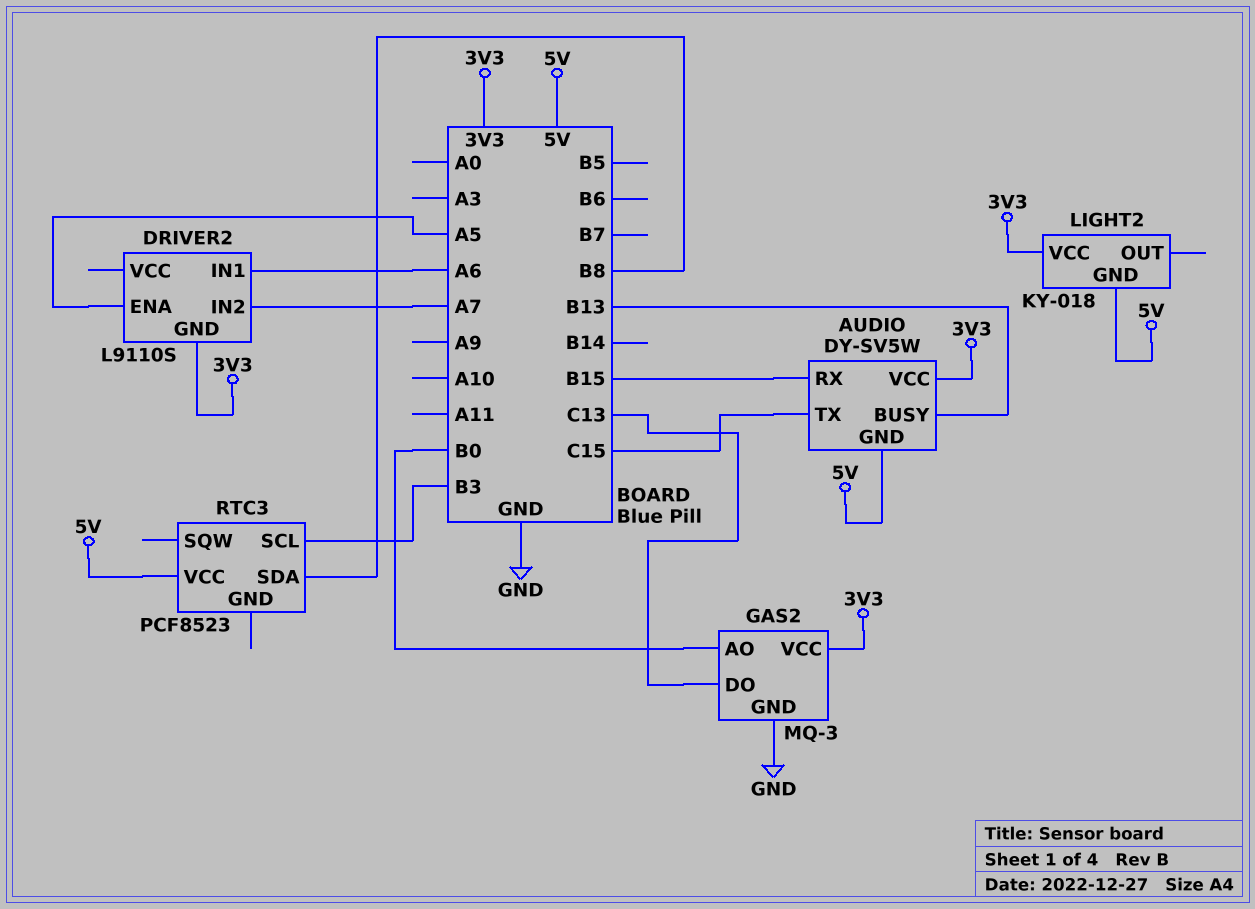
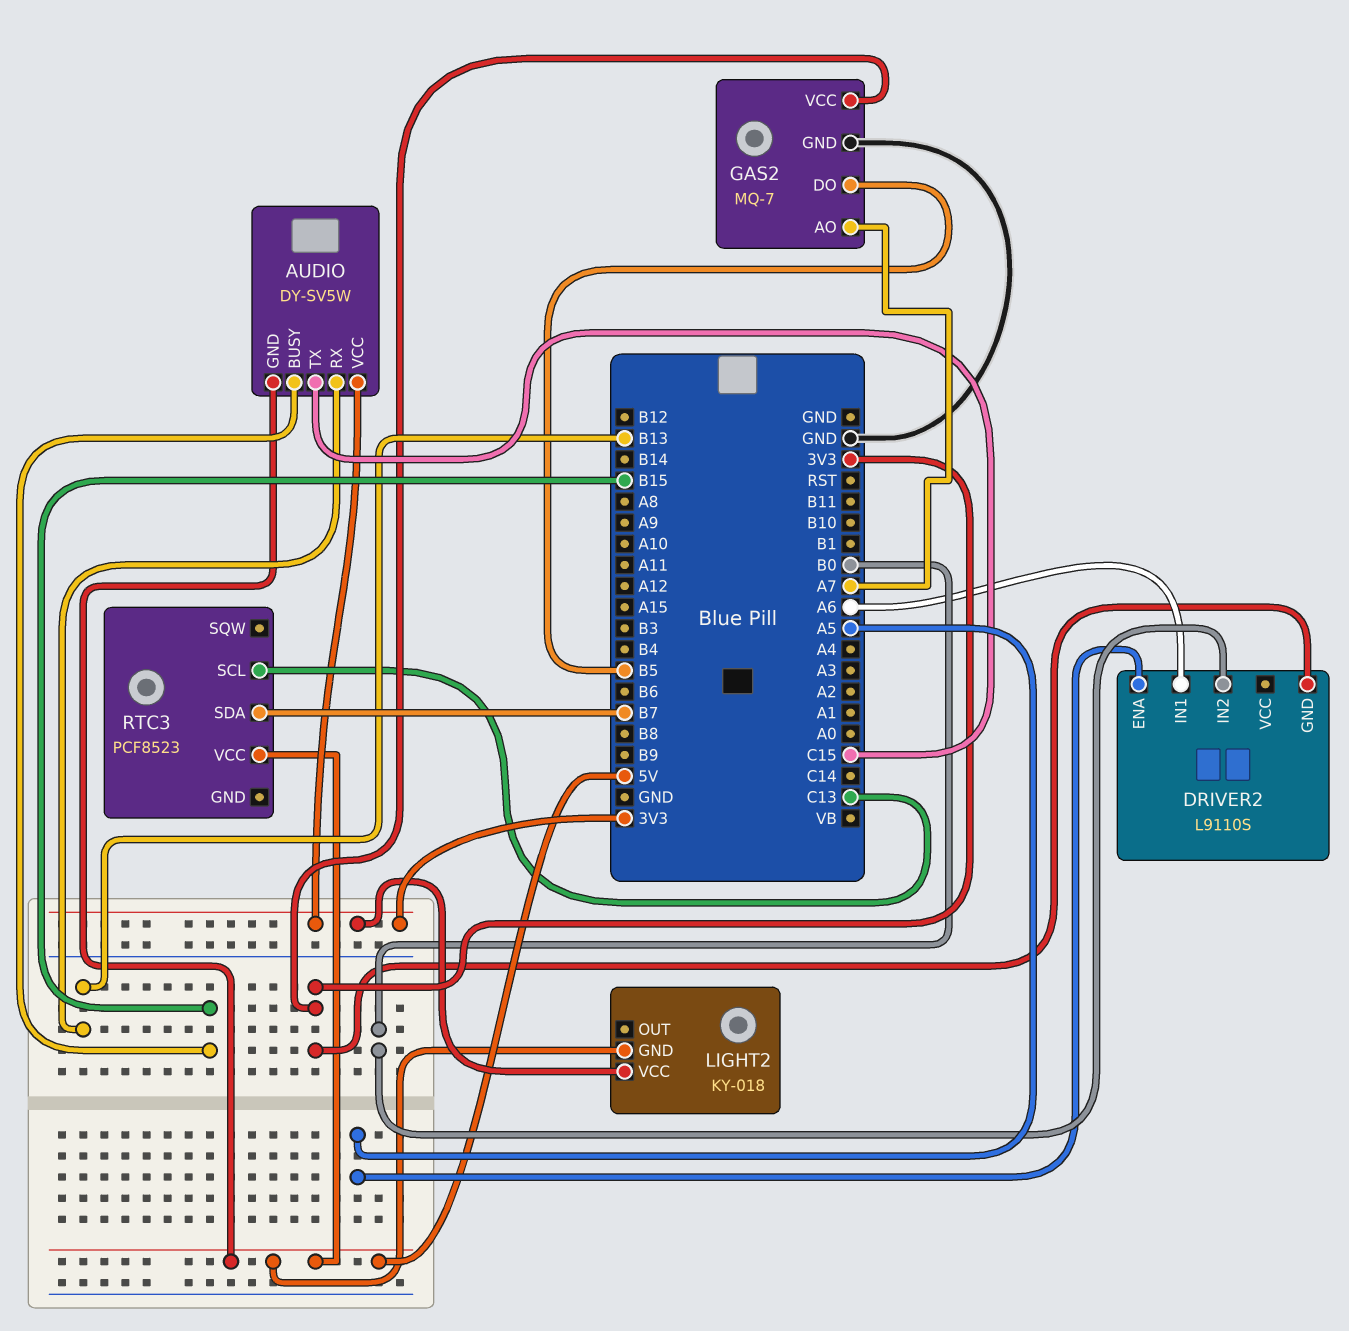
AUDIO pin BUSY: B13 -> B15
AUDIO pin RX: B15 -> B13
DRIVER2 pin IN2: A7 -> B0
GAS2: MQ-3 -> MQ-7
GAS2 pin AO: B0 -> A7
GAS2 pin DO: C13 -> B5
RTC3 pin SCL: B3 -> C13
RTC3 pin SDA: B8 -> B7

